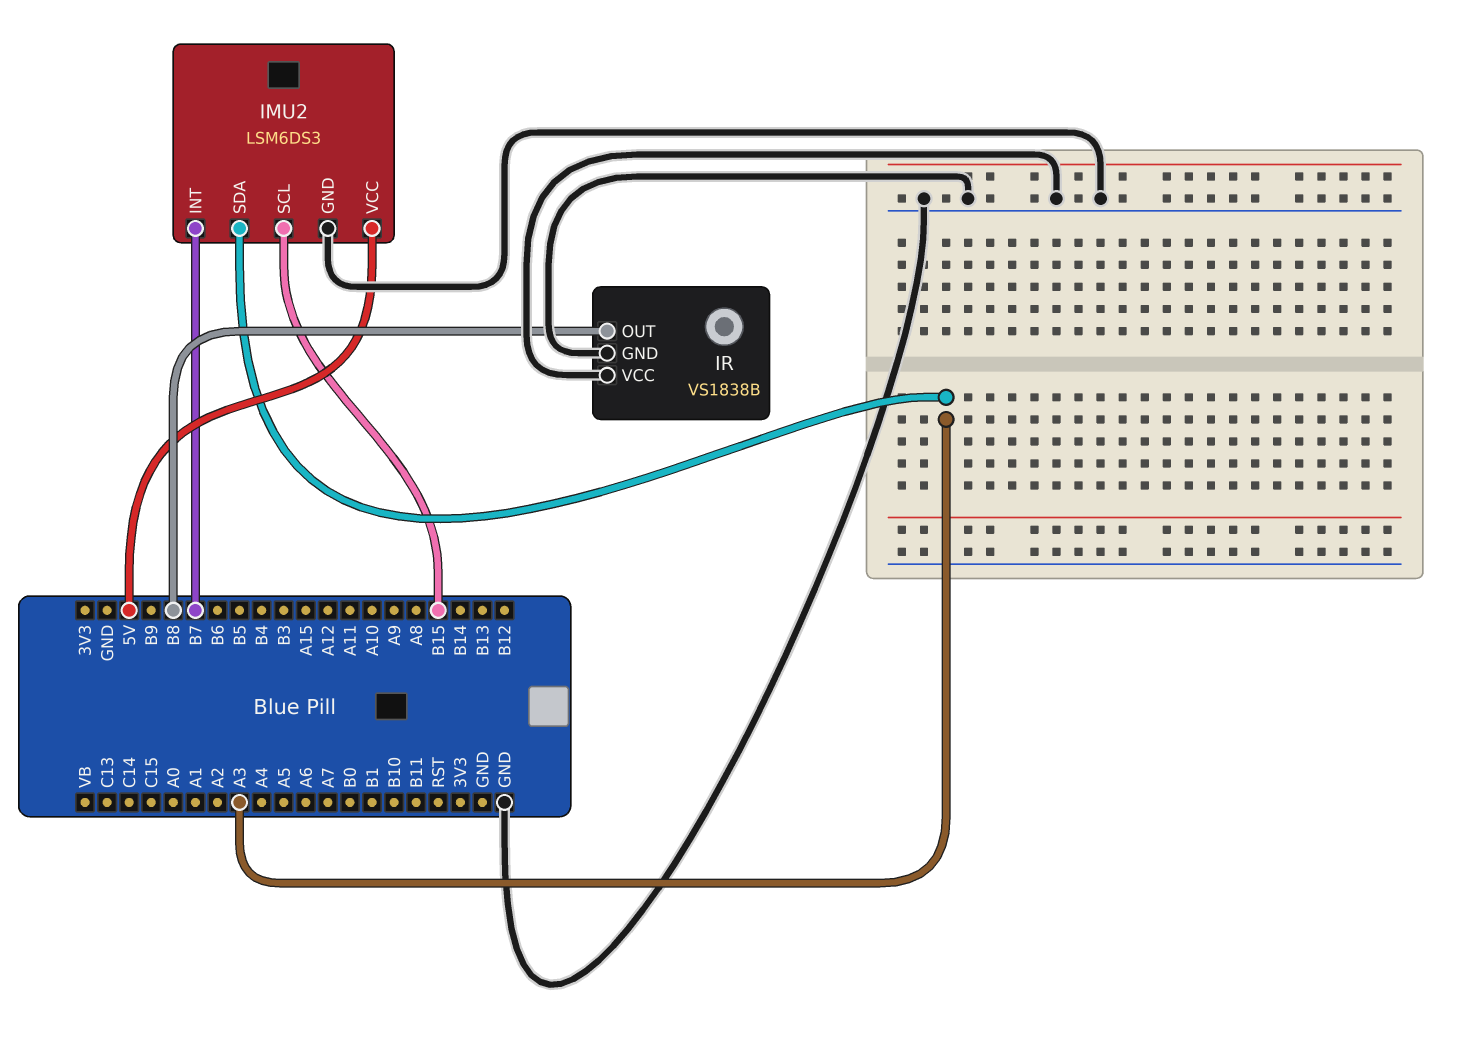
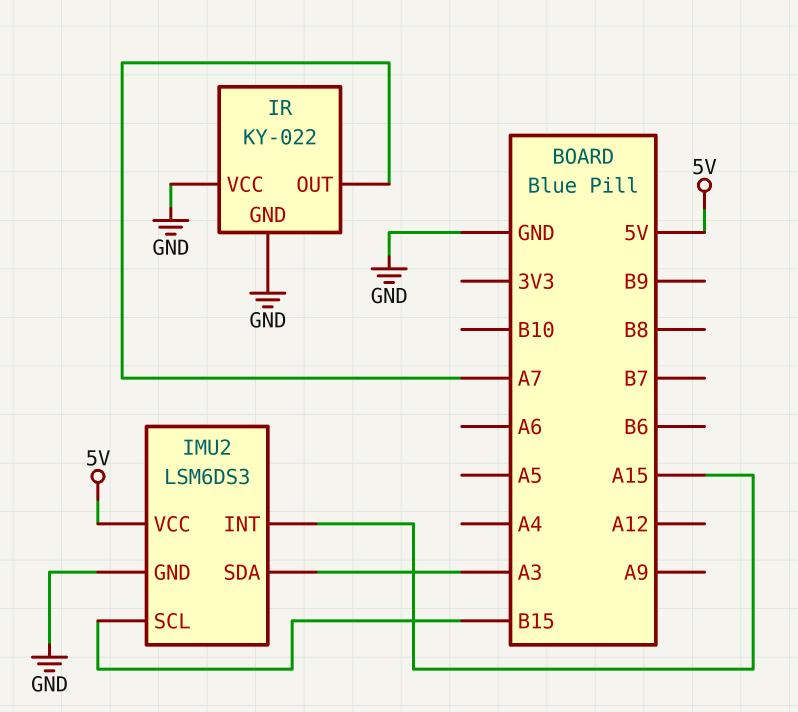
IMU2 pin INT: B7 -> A15
IR: VS1838B -> KY-022
IR pin OUT: B8 -> A7

